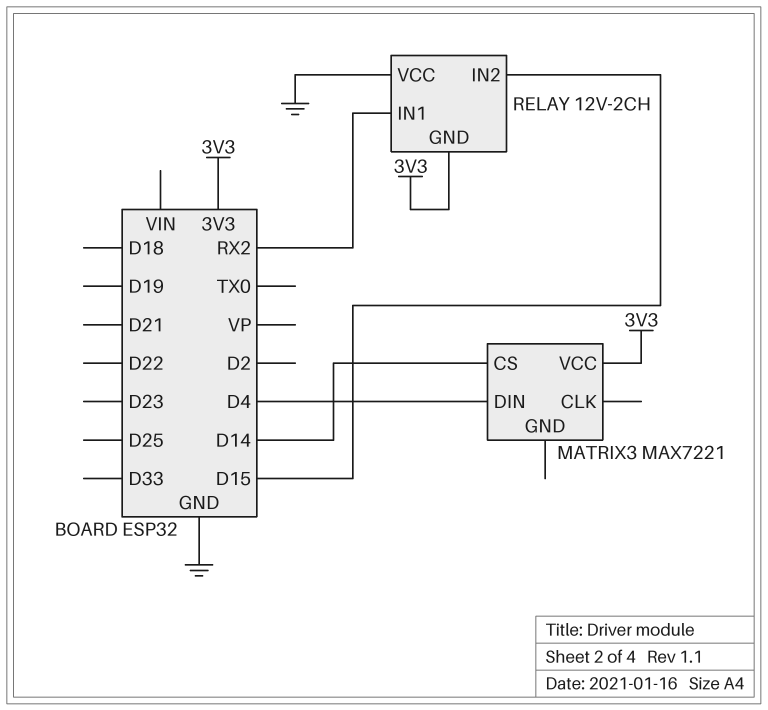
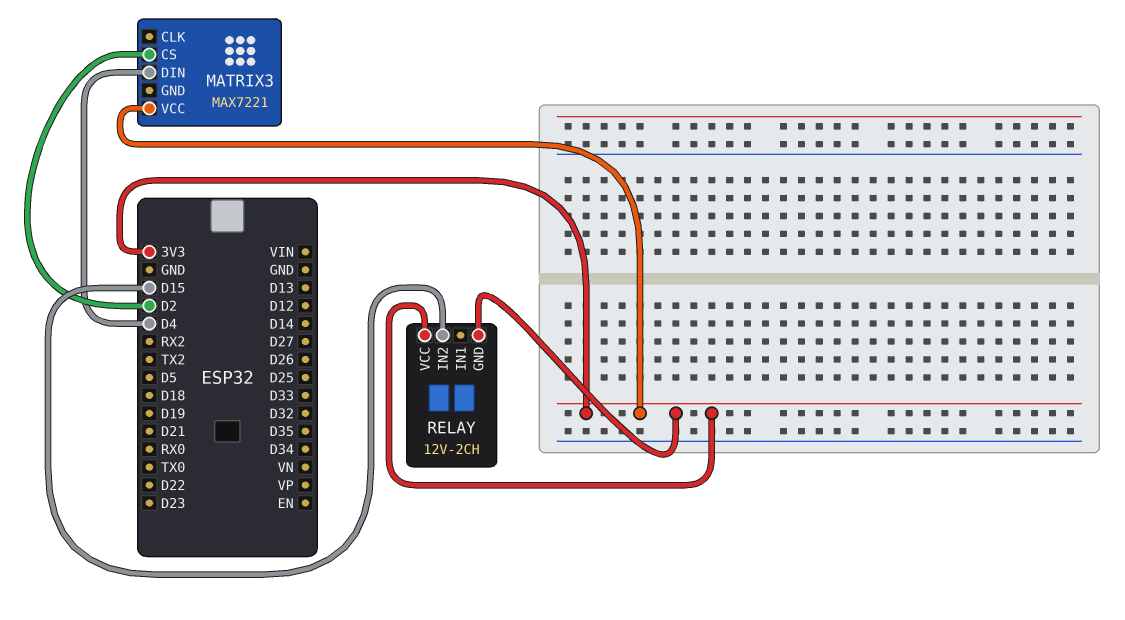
MATRIX3 pin CS: D14 -> D2
RELAY pin IN1: RX2 -> none
RELAY pin VCC: GND -> 3V3

